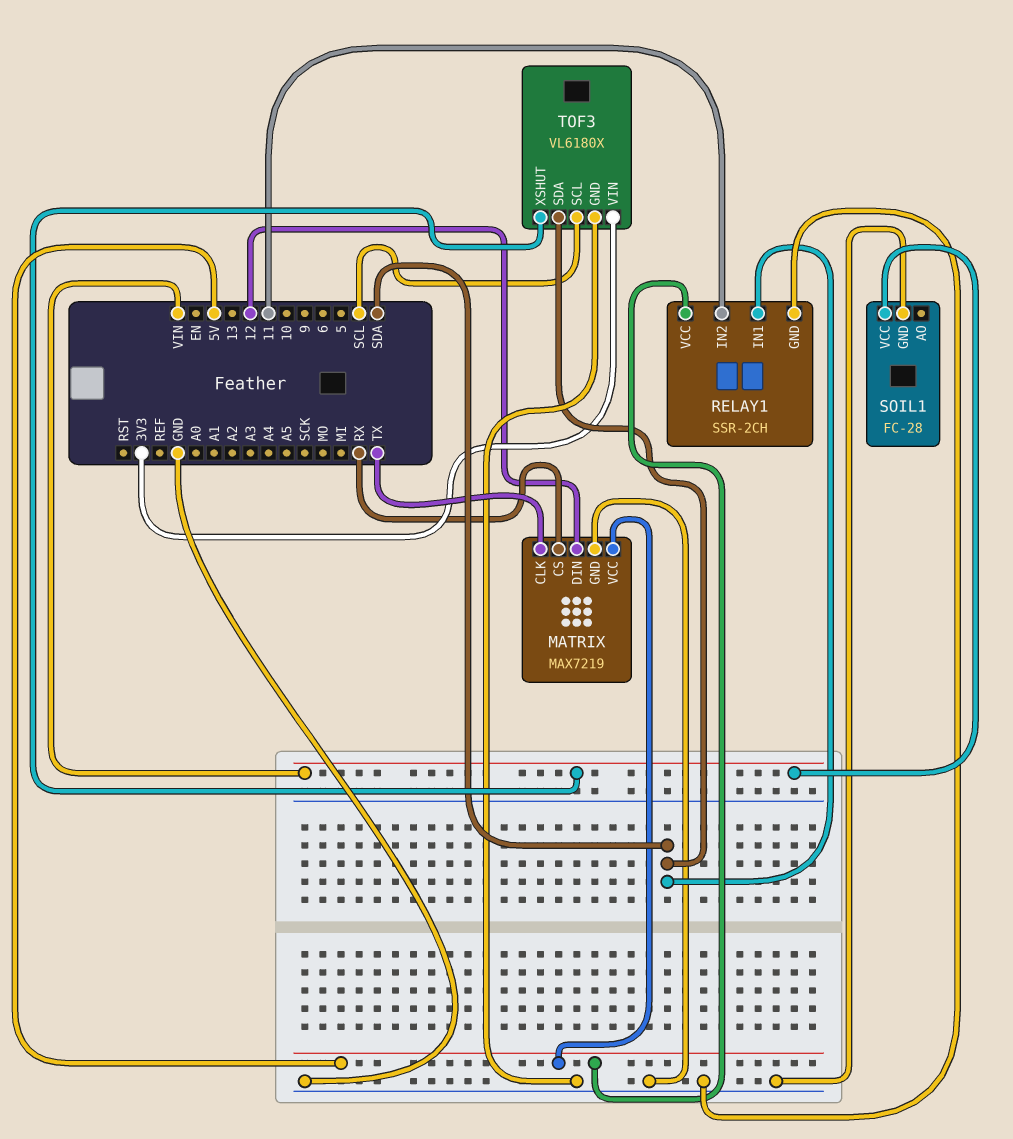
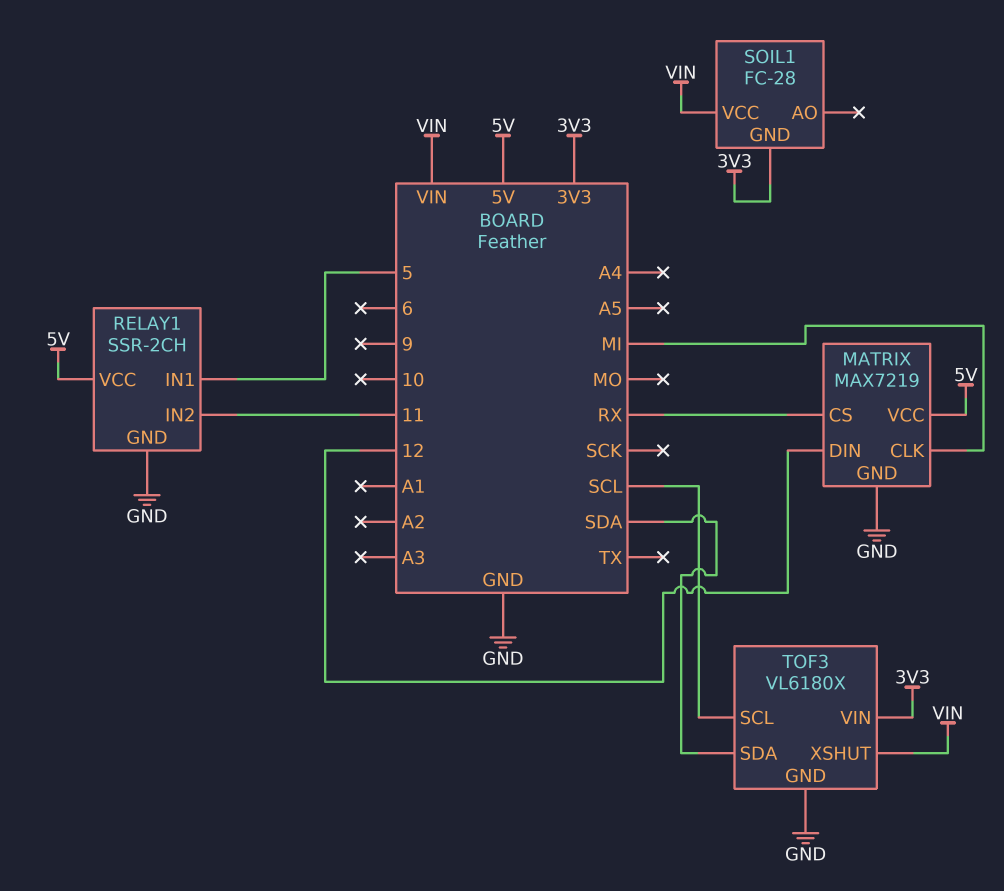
MATRIX pin CLK: TX -> MI
RELAY1 pin IN1: SDA -> 5
SOIL1 pin GND: GND -> 3V3

